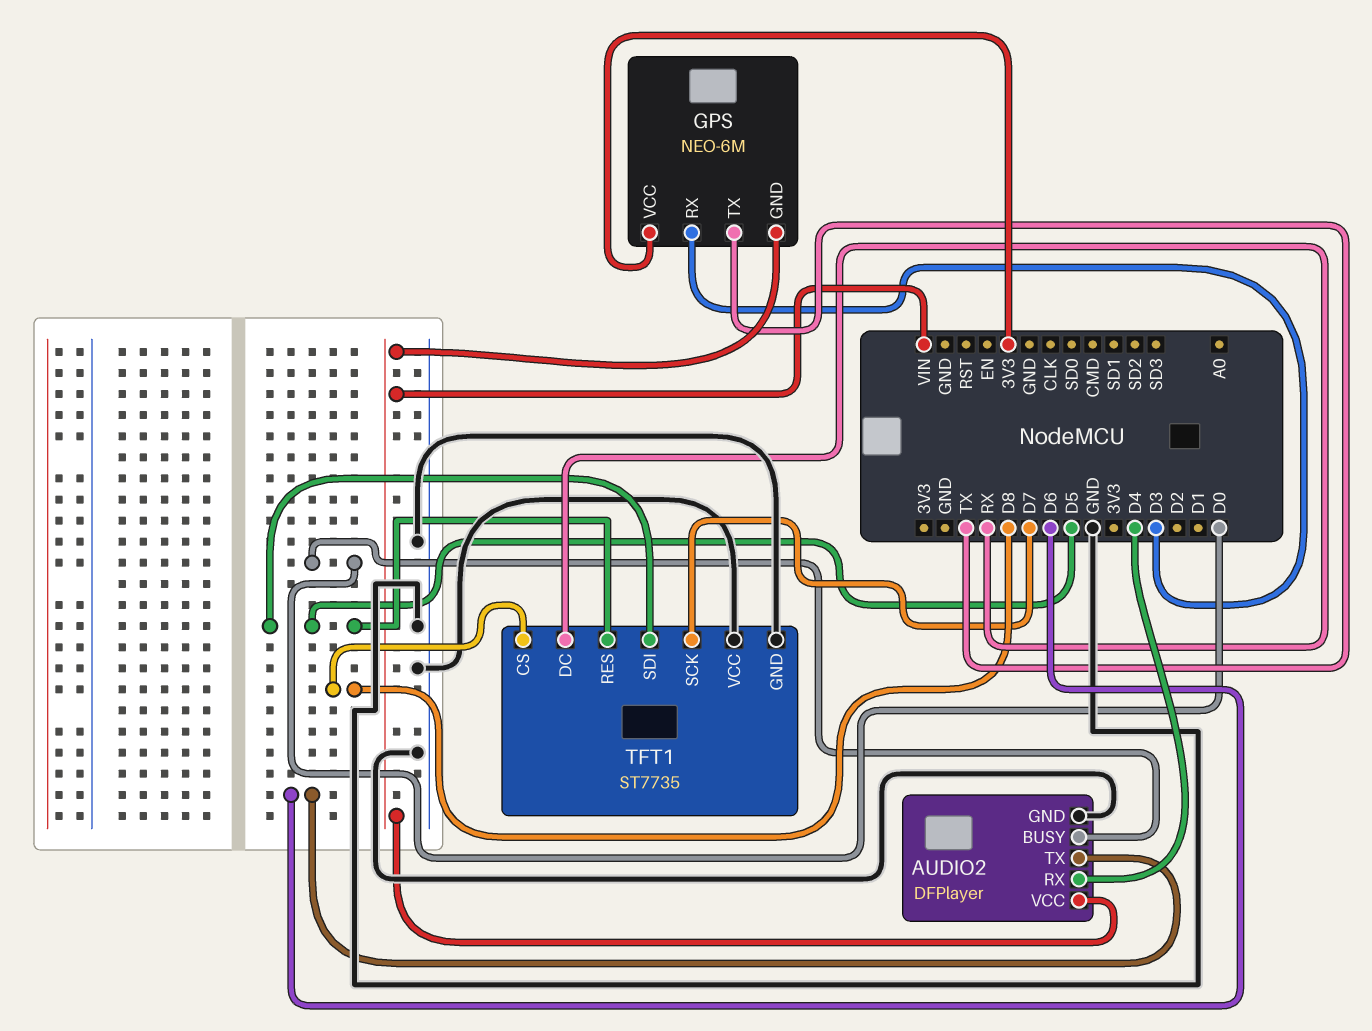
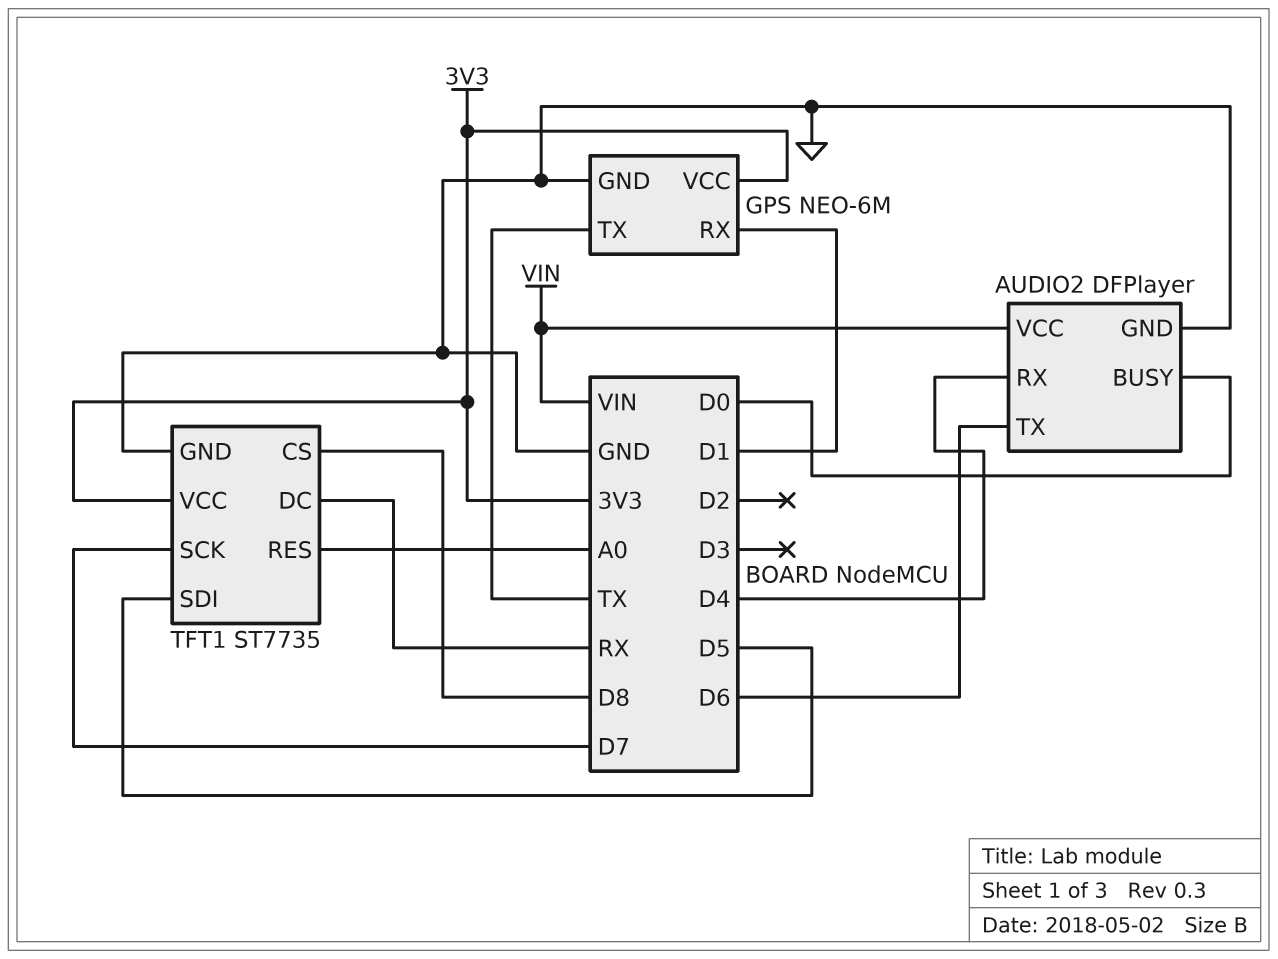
GPS pin GND: VIN -> GND
GPS pin RX: D3 -> D1
TFT1 pin RES: D5 -> A0
TFT1 pin VCC: GND -> 3V3

